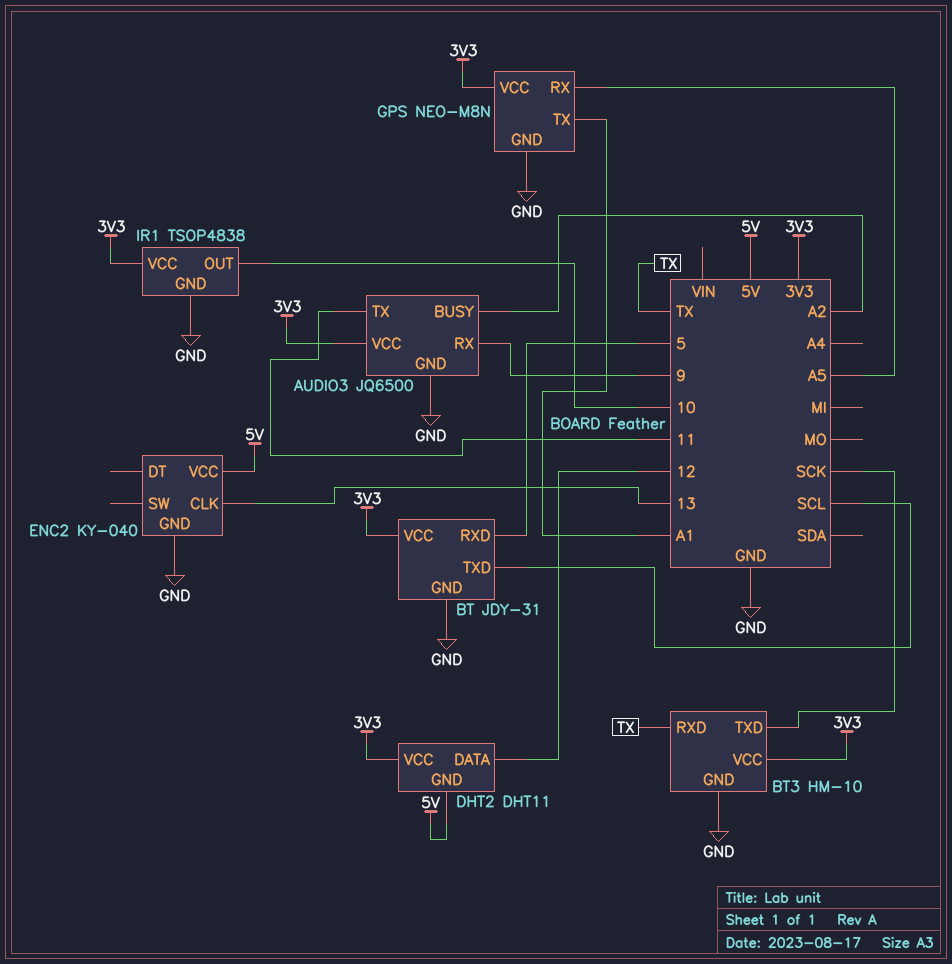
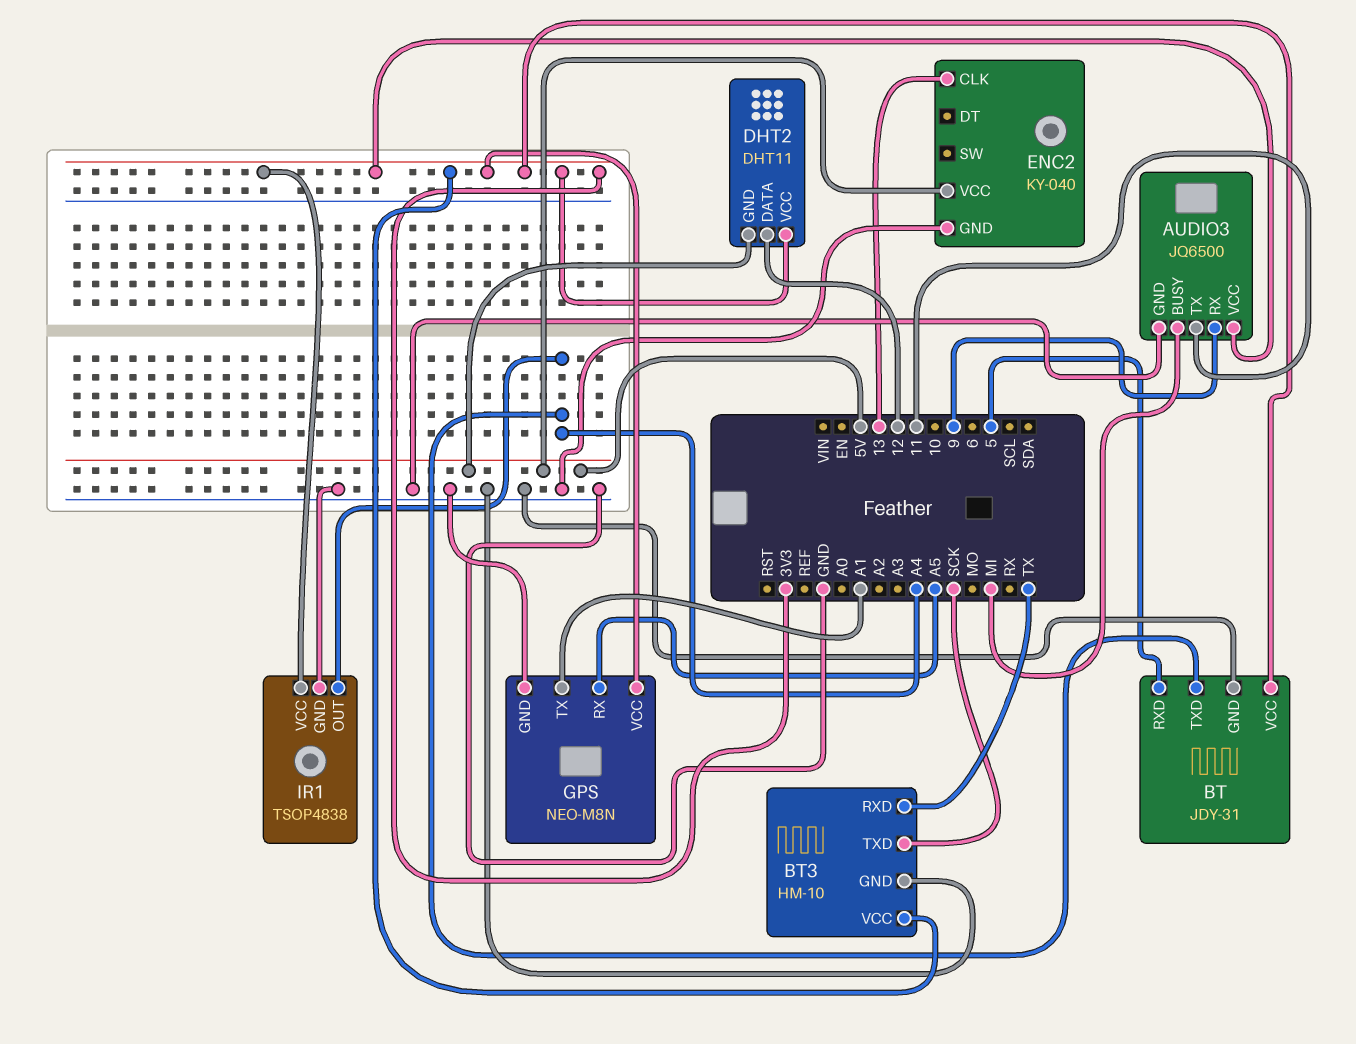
AUDIO3 pin BUSY: A2 -> MI
BT pin TXD: SCL -> A4
IR1 pin OUT: 10 -> A4

